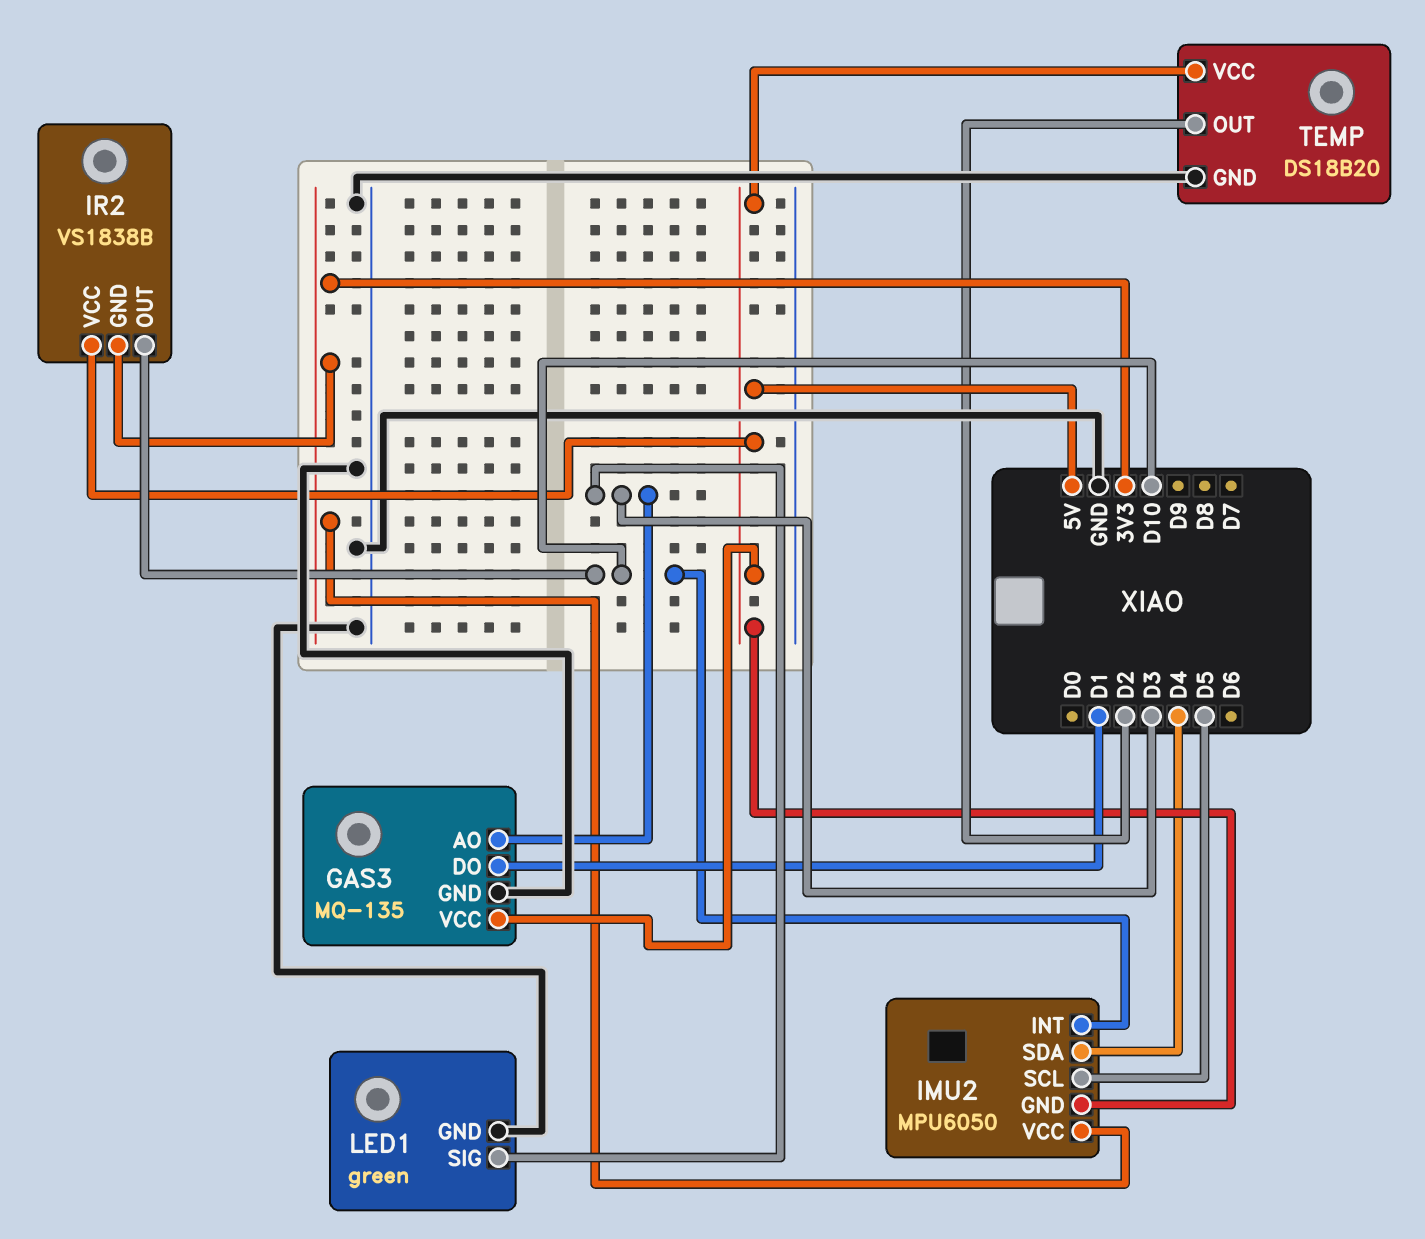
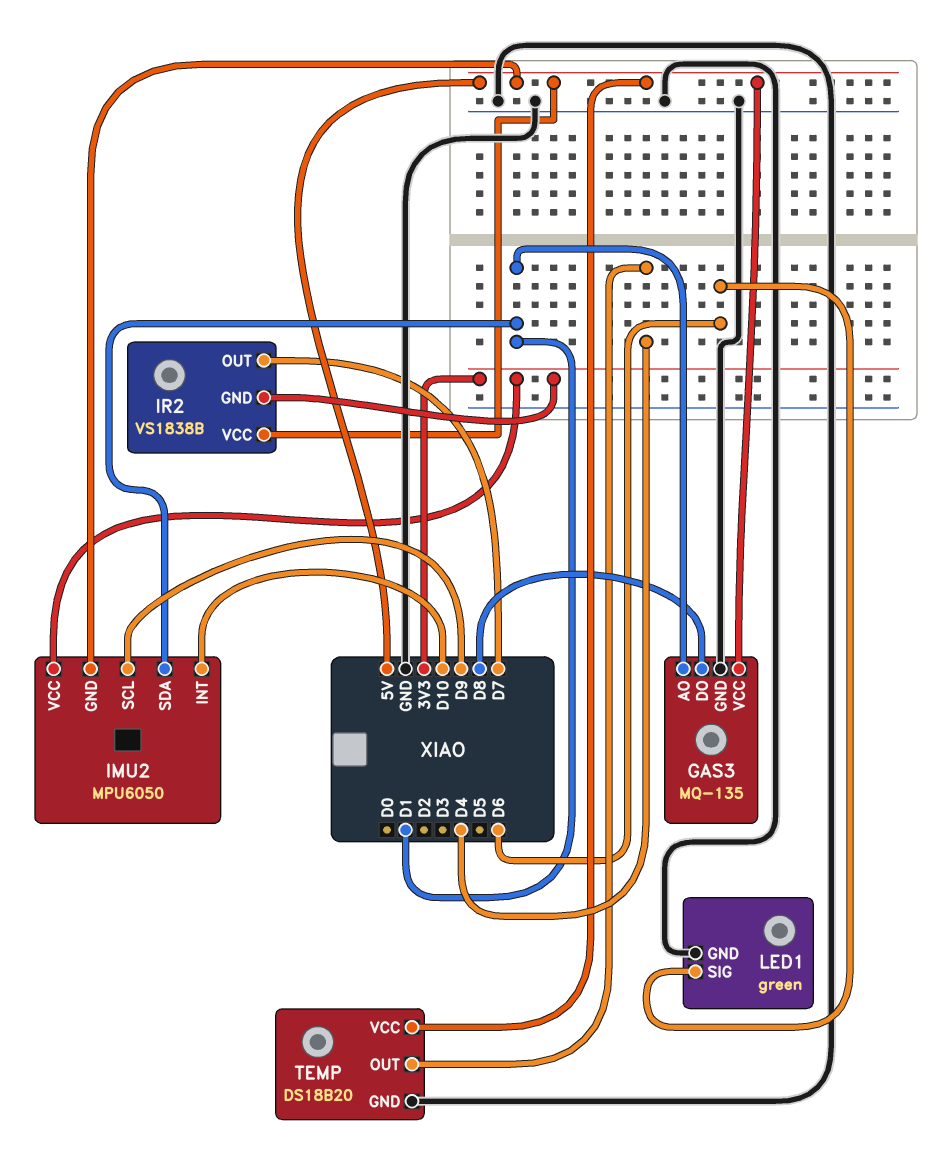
GAS3 pin AO: D3 -> D1
GAS3 pin DO: D1 -> D8
IMU2 pin SCL: D5 -> D9
IMU2 pin SDA: D4 -> D1
IR2 pin OUT: D10 -> D7
LED1 pin SIG: D3 -> D6
TEMP pin OUT: D2 -> D4

